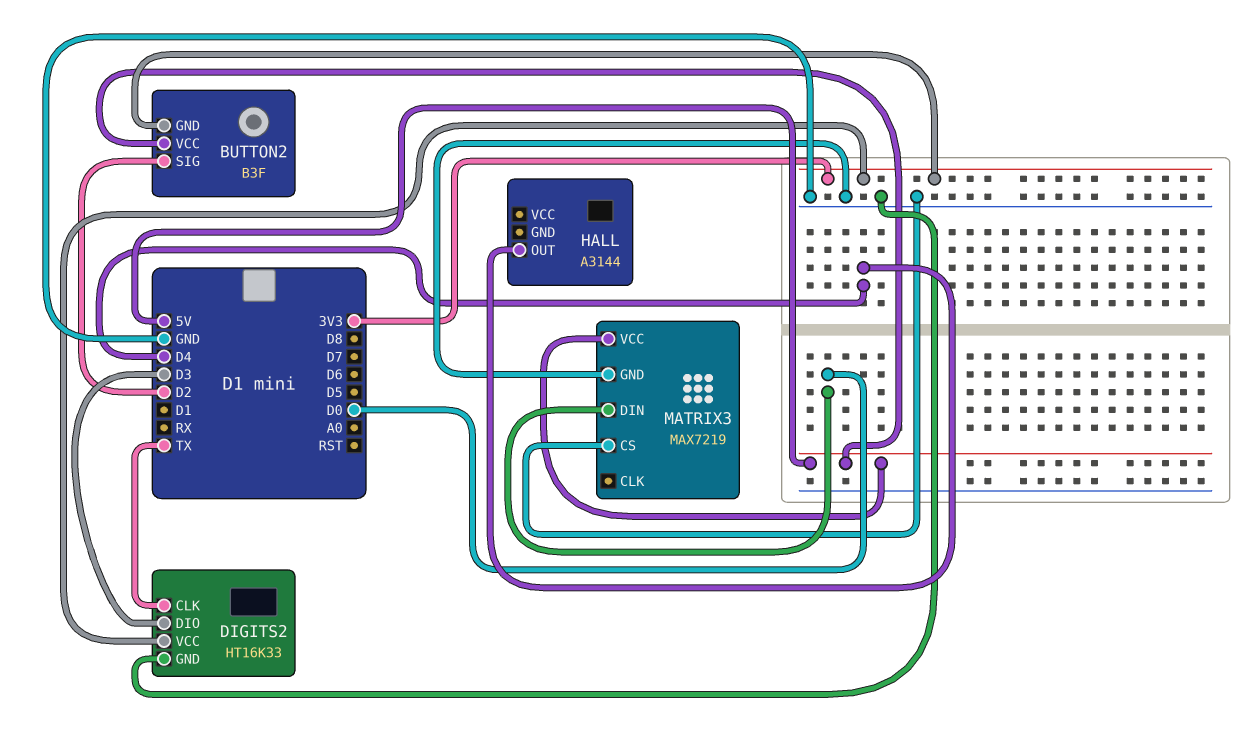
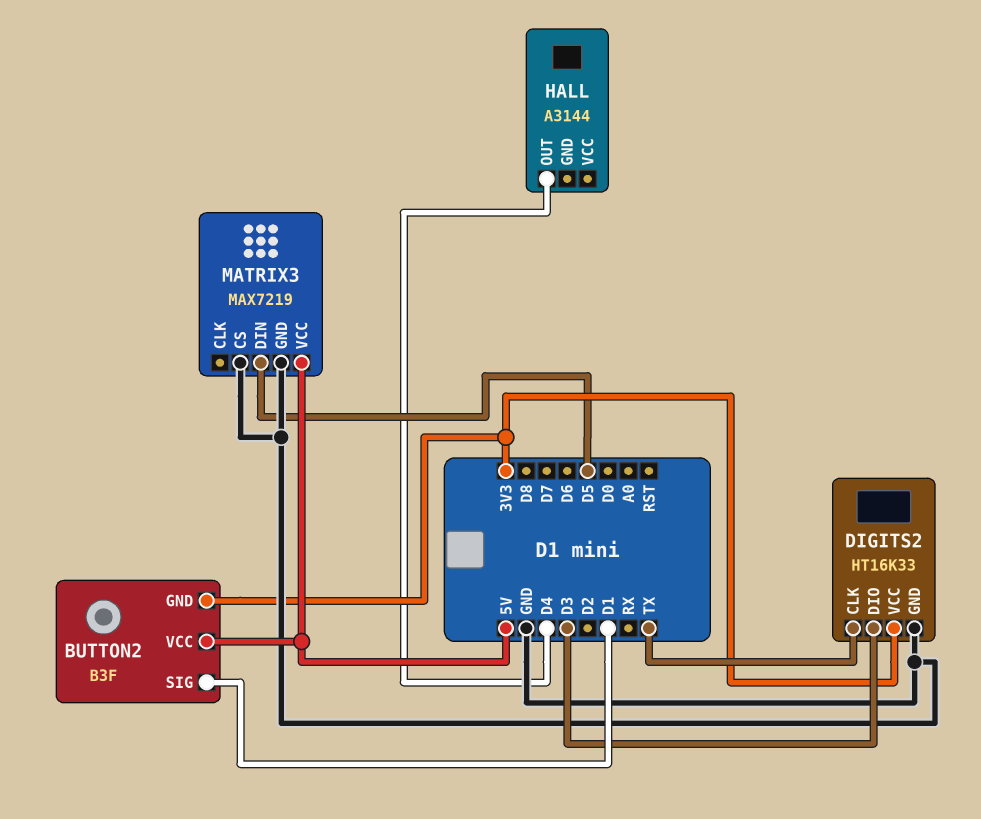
BUTTON2 pin SIG: D2 -> D1
MATRIX3 pin DIN: D0 -> D5

